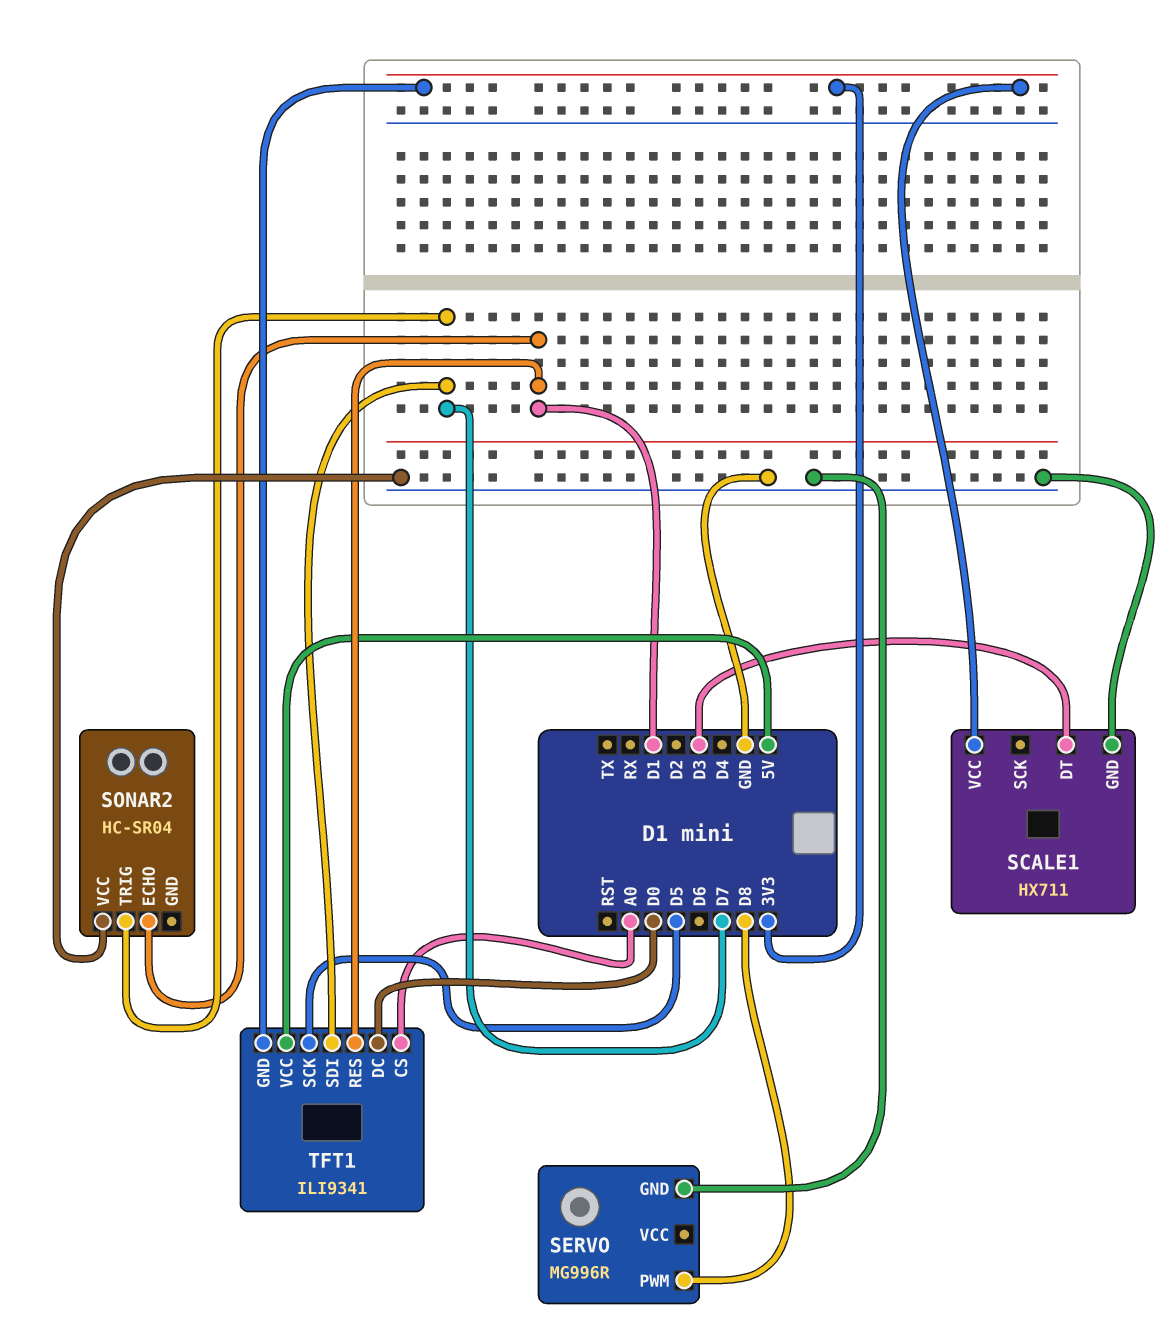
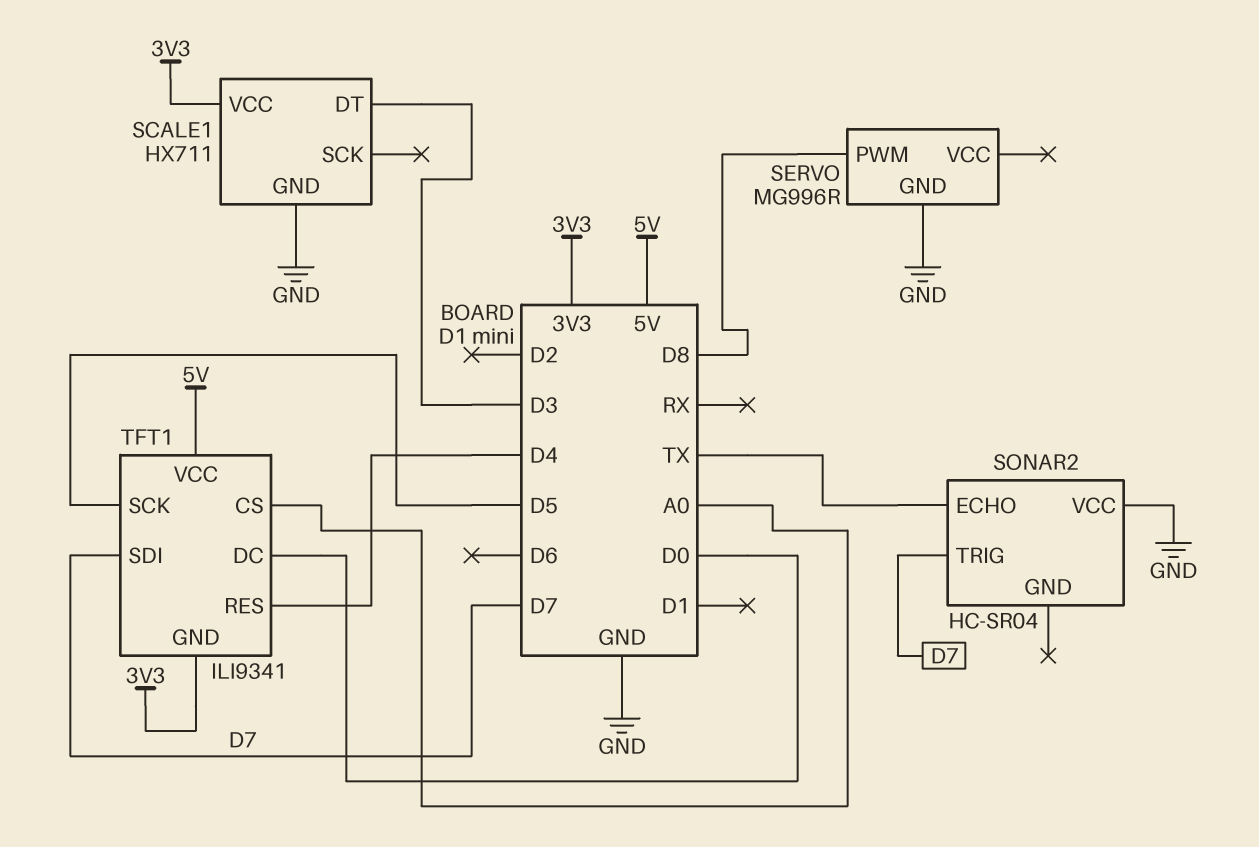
SONAR2 pin ECHO: D1 -> TX
TFT1 pin RES: D1 -> D4

